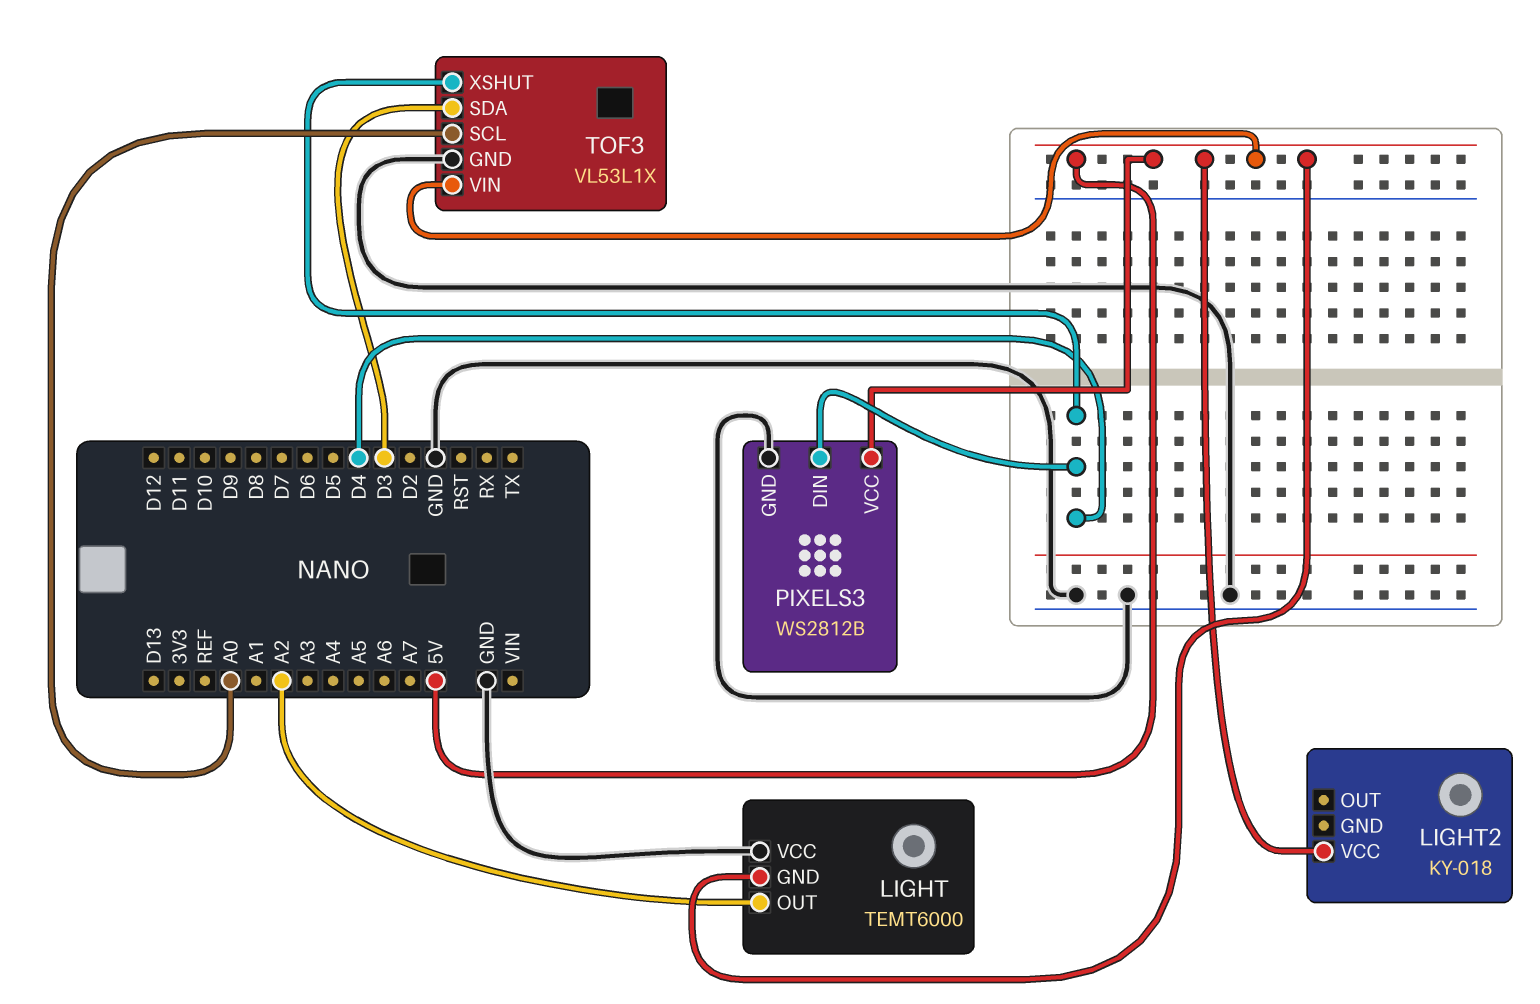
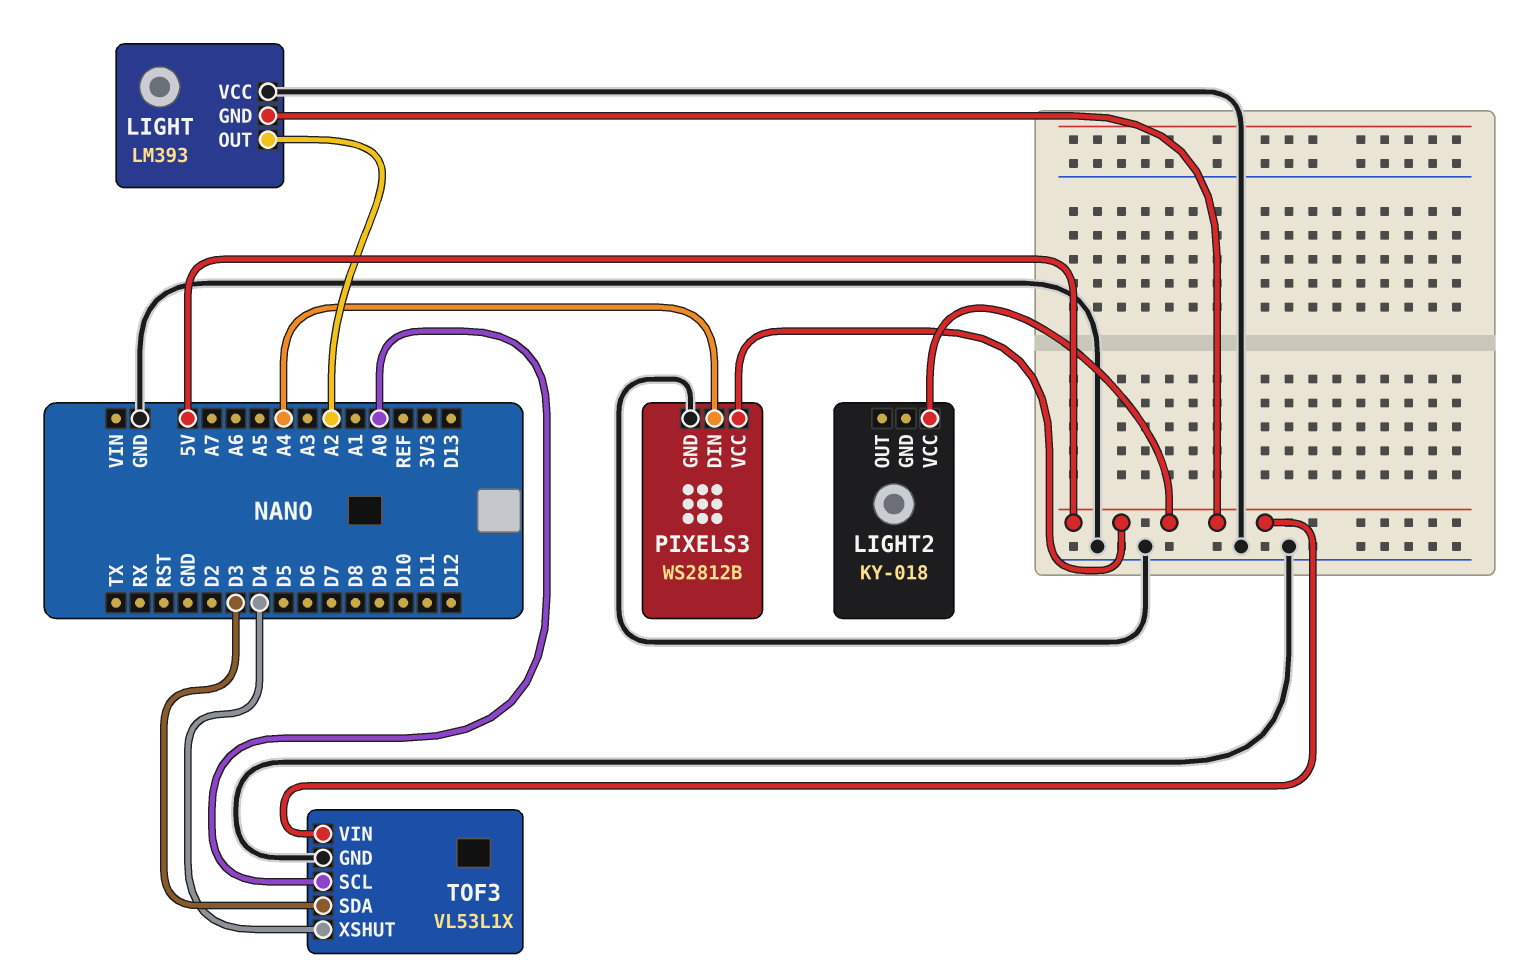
LIGHT: TEMT6000 -> LM393
PIXELS3 pin DIN: D4 -> A4

